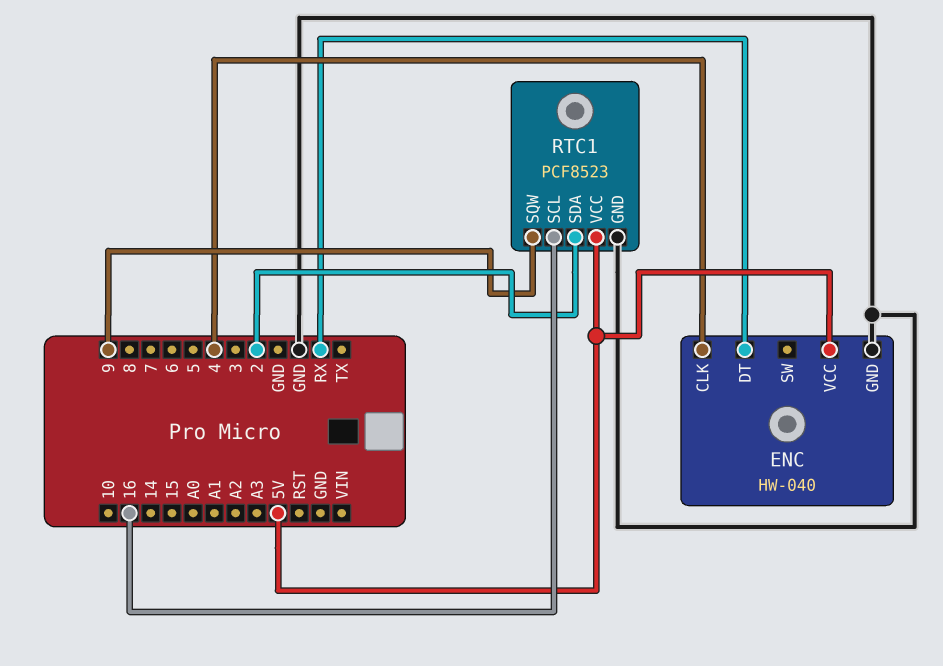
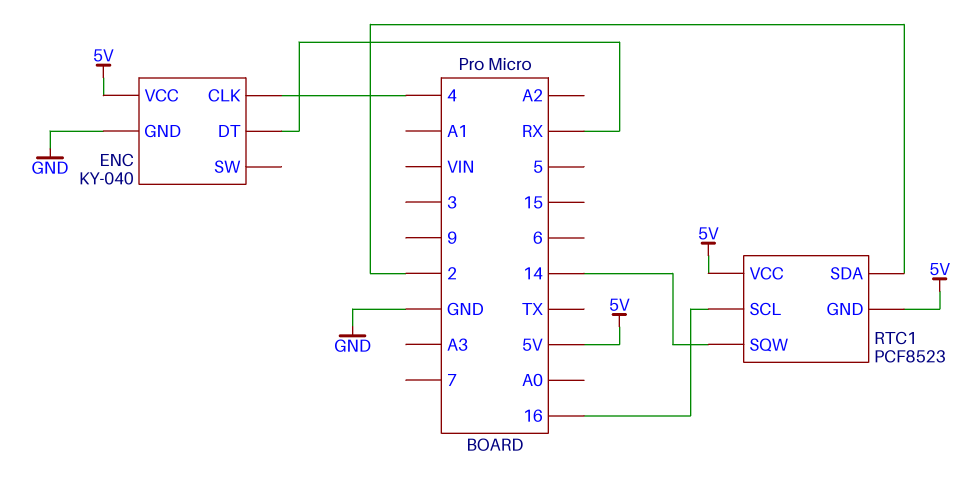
ENC: HW-040 -> KY-040
RTC1 pin GND: GND -> 5V
RTC1 pin SQW: 9 -> 14

